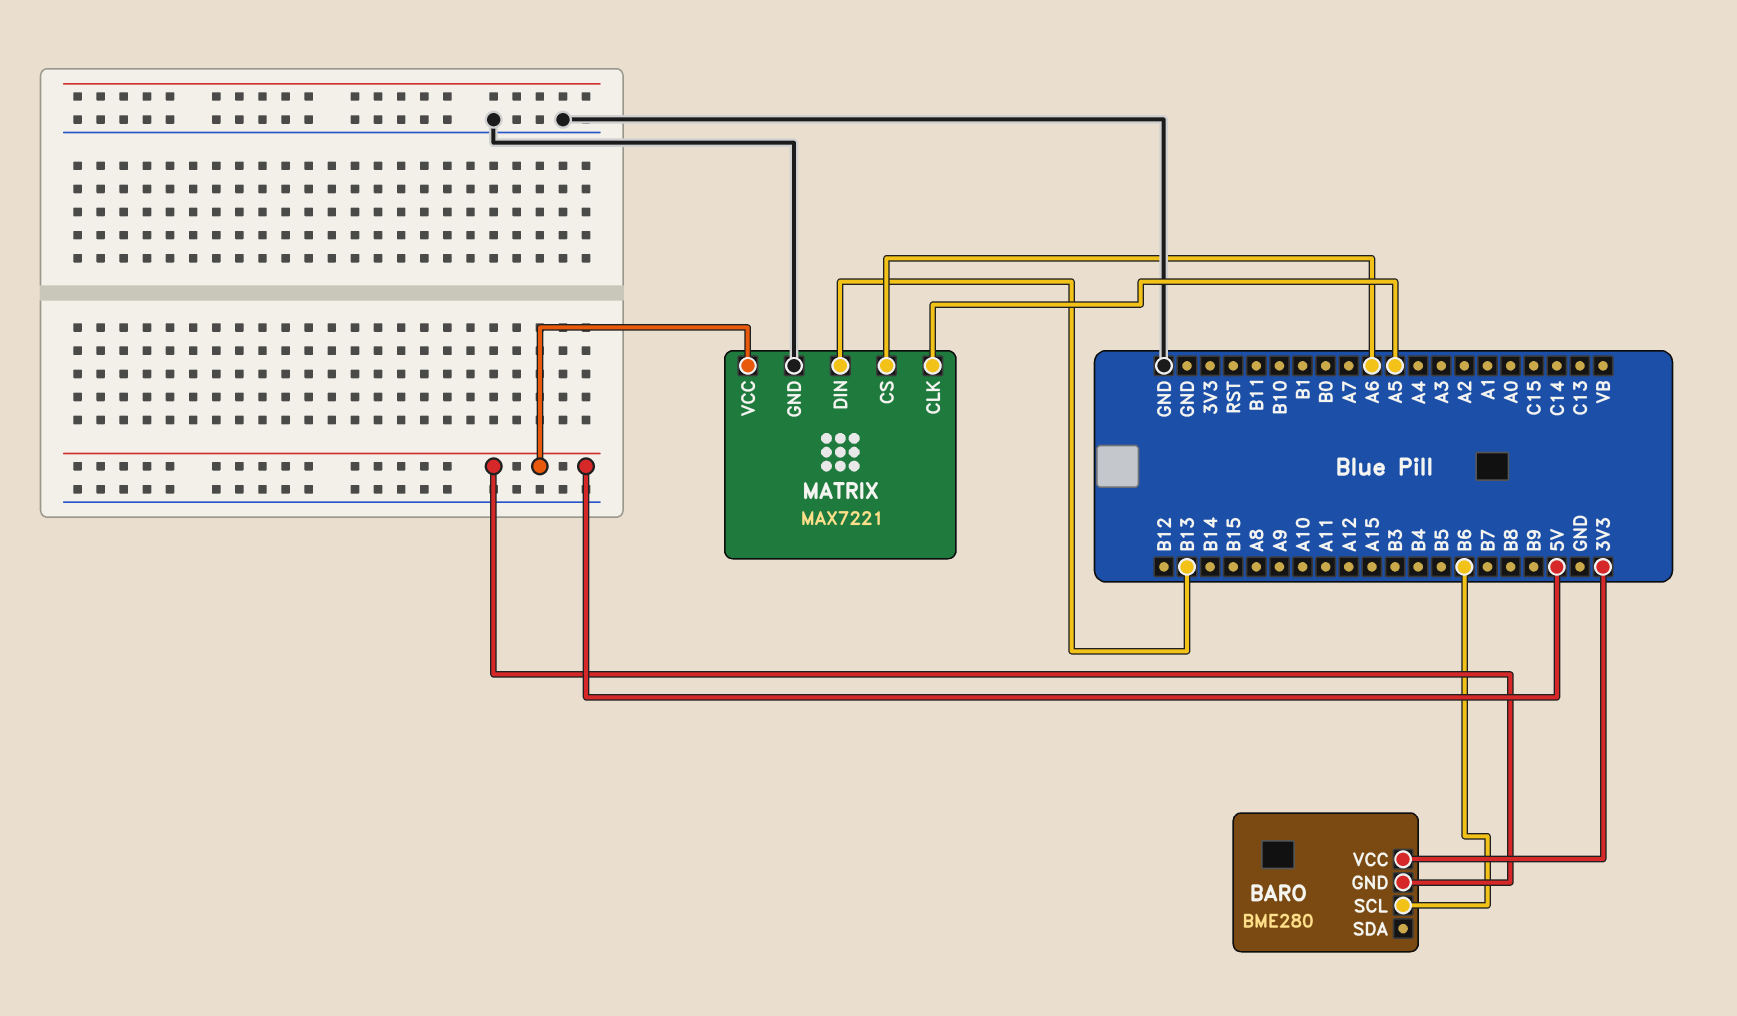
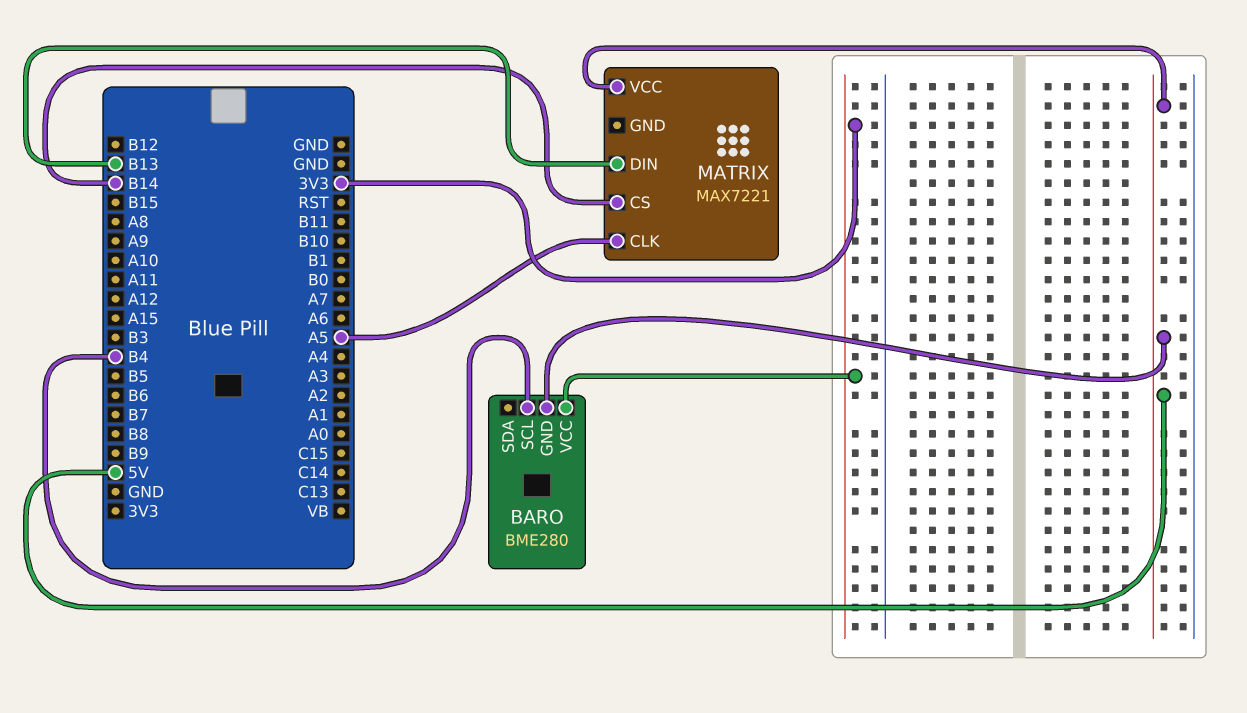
BARO pin SCL: B6 -> B4
MATRIX pin CS: A6 -> B14
MATRIX pin GND: GND -> none

